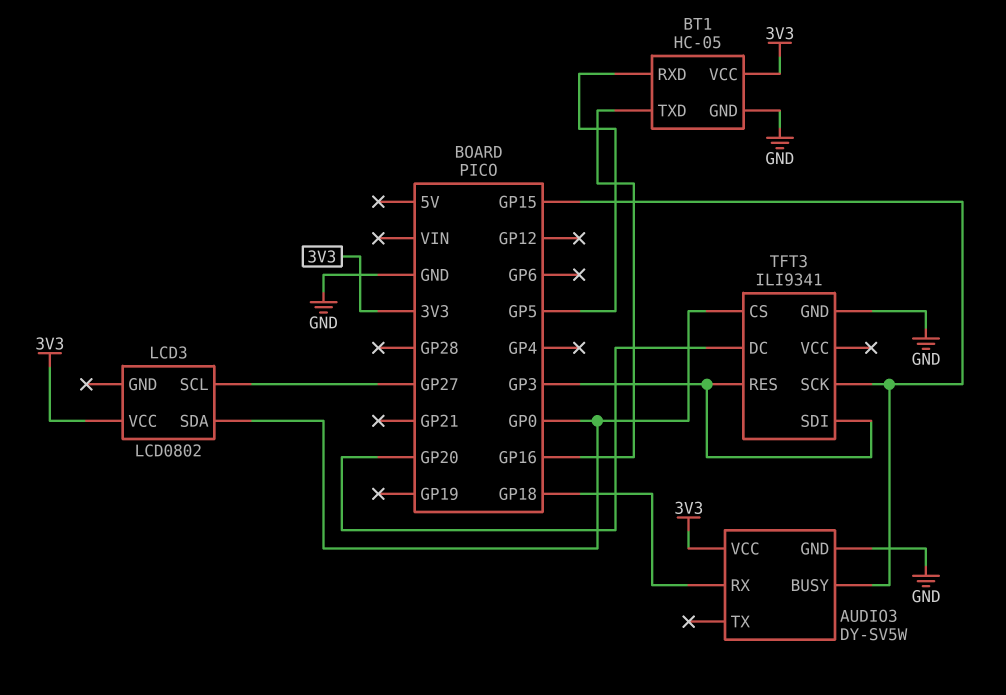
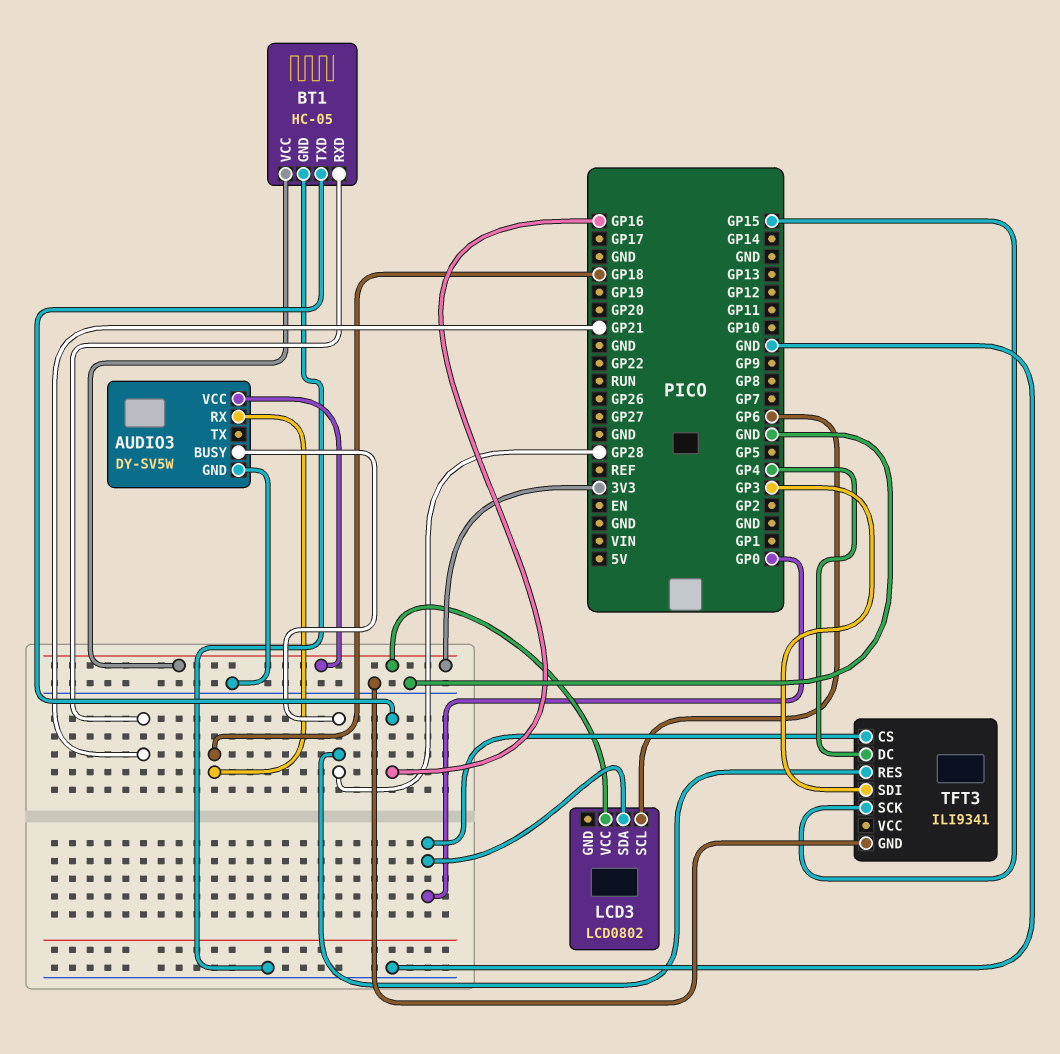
AUDIO3 pin BUSY: GP15 -> GP28
BT1 pin RXD: GP5 -> GP21
LCD3 pin SCL: GP27 -> GP6
TFT3 pin DC: GP20 -> GP4
TFT3 pin RES: GP3 -> GP28

